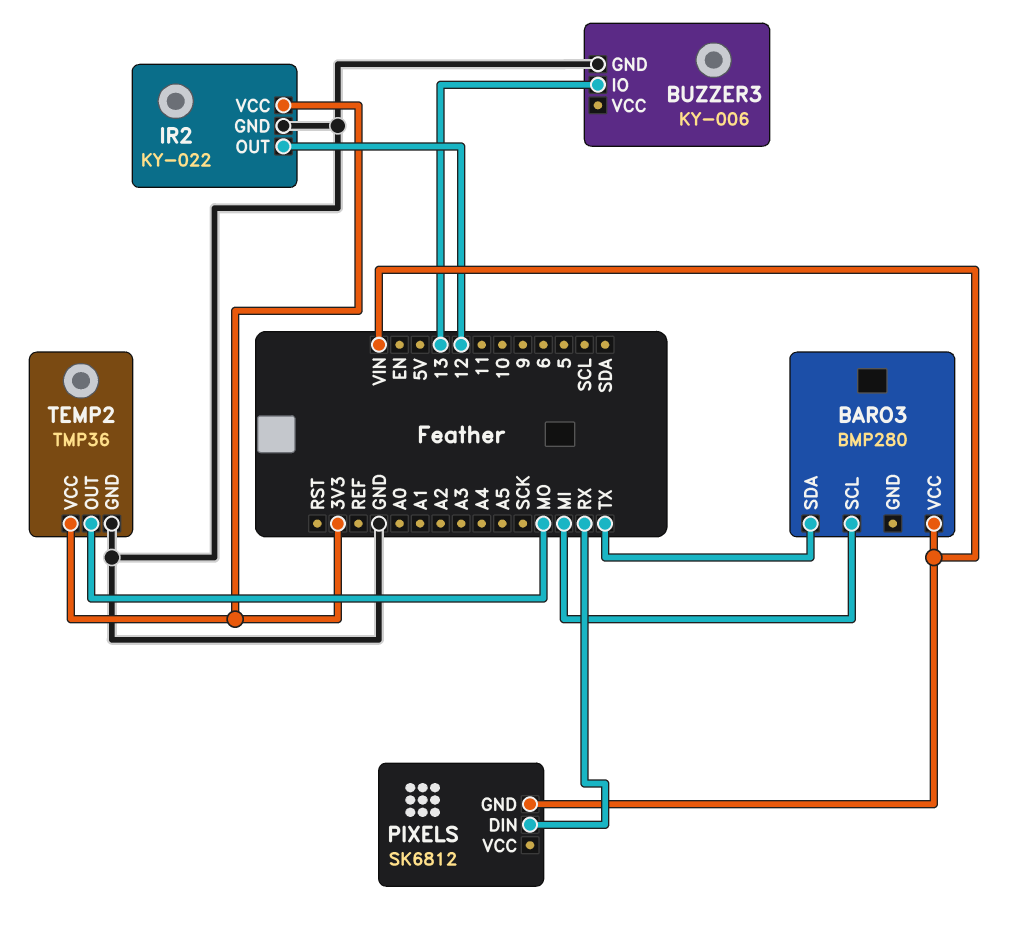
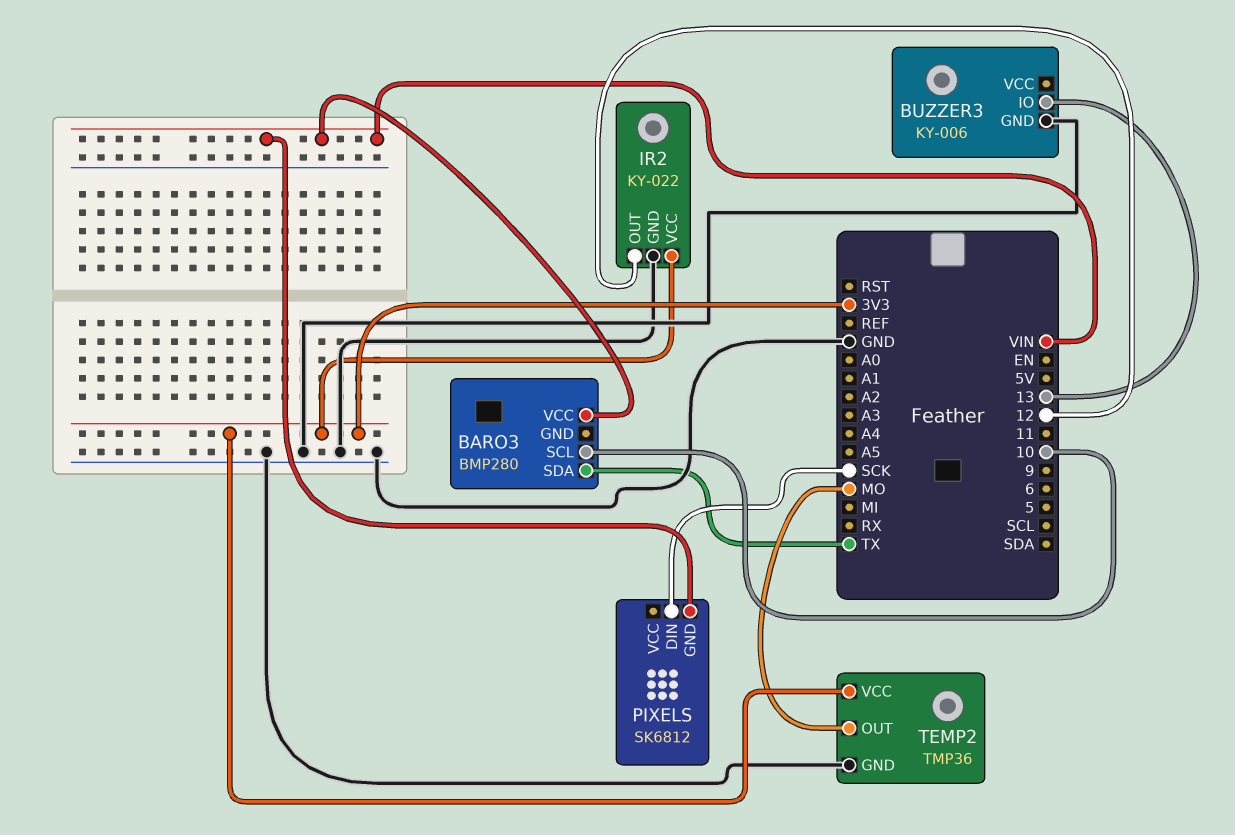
BARO3 pin SCL: MI -> 10
PIXELS pin DIN: RX -> SCK

